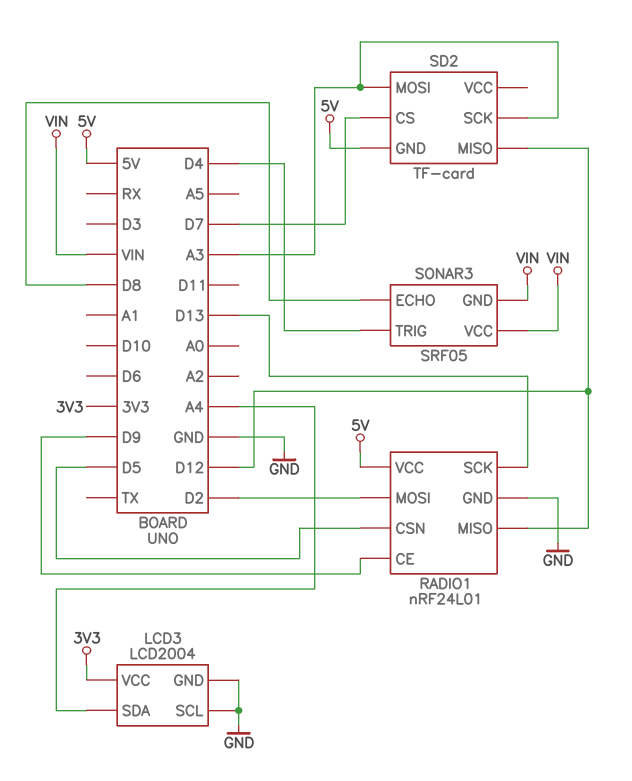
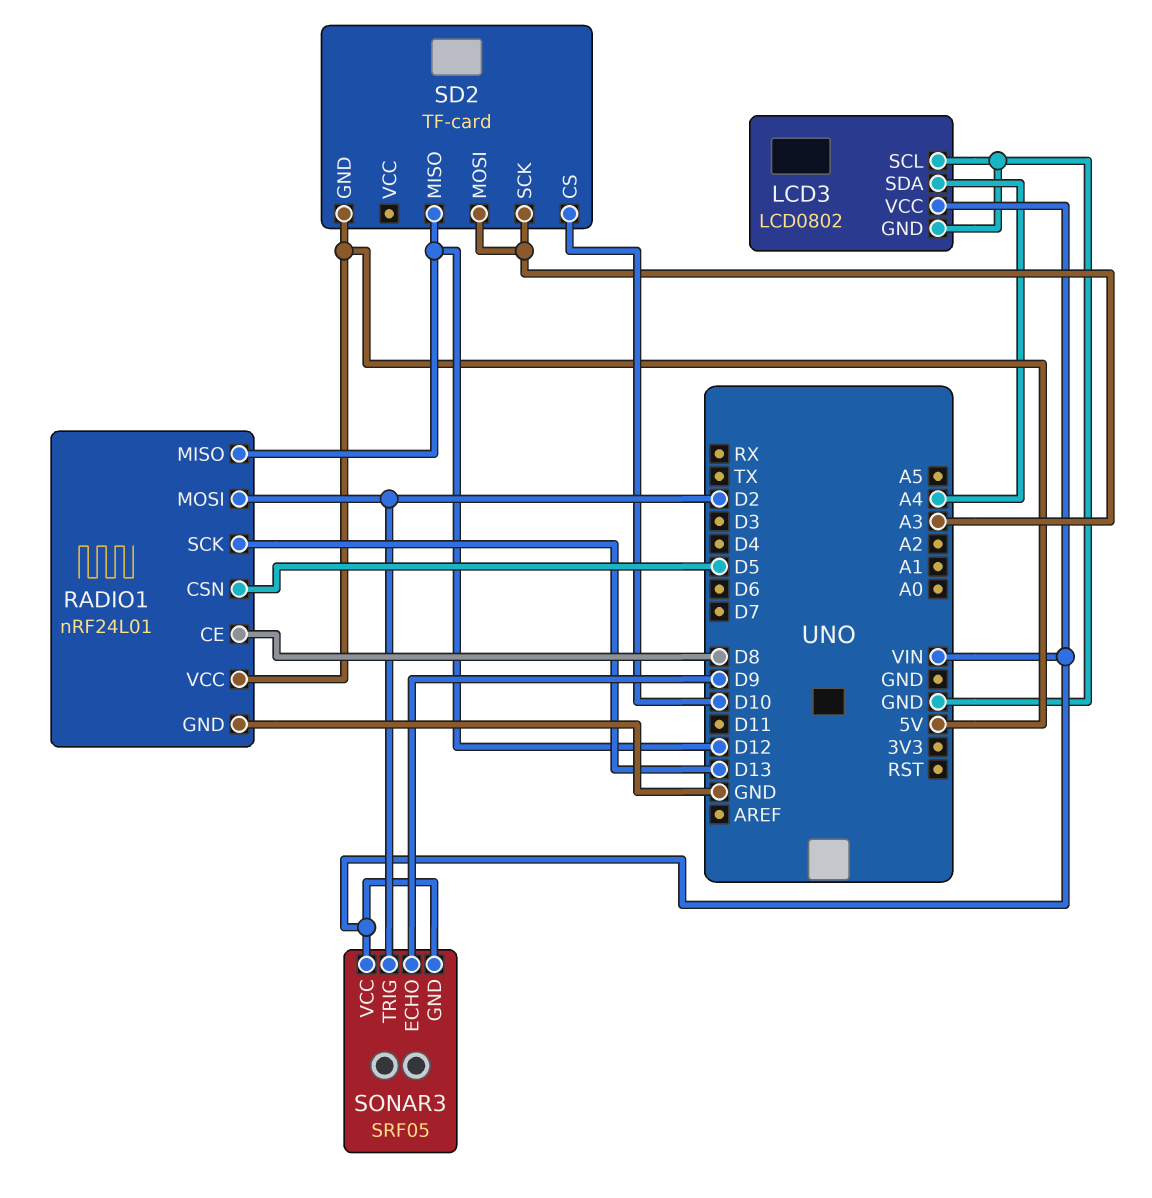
LCD3: LCD2004 -> LCD0802
LCD3 pin VCC: 3V3 -> VIN
RADIO1 pin CE: D9 -> D8
SD2 pin CS: D7 -> D10
SONAR3 pin ECHO: D8 -> D9
SONAR3 pin TRIG: D4 -> D2

